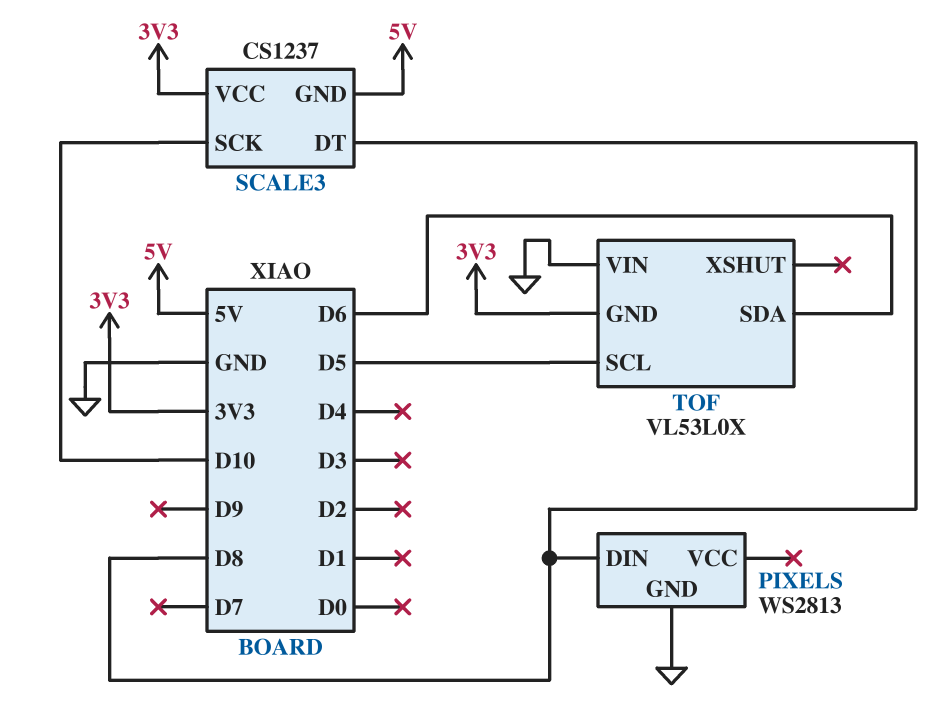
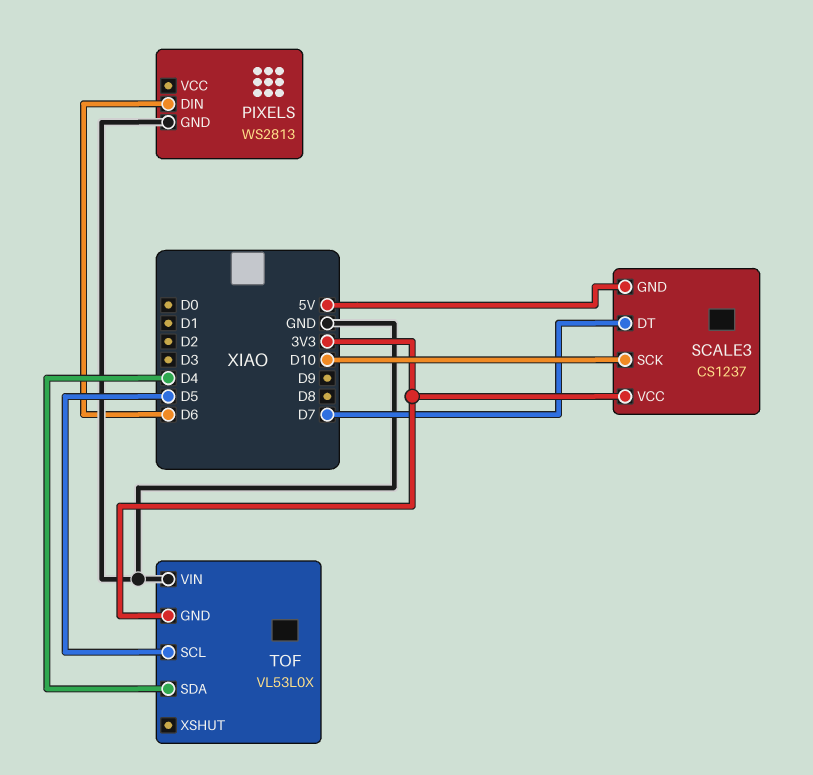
PIXELS pin DIN: D8 -> D6
SCALE3 pin DT: D8 -> D7
TOF pin SDA: D6 -> D4

